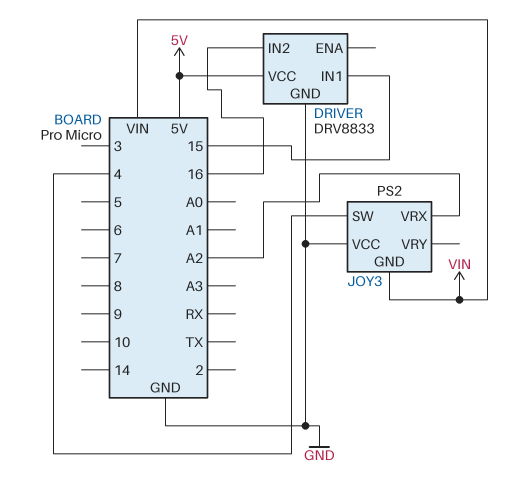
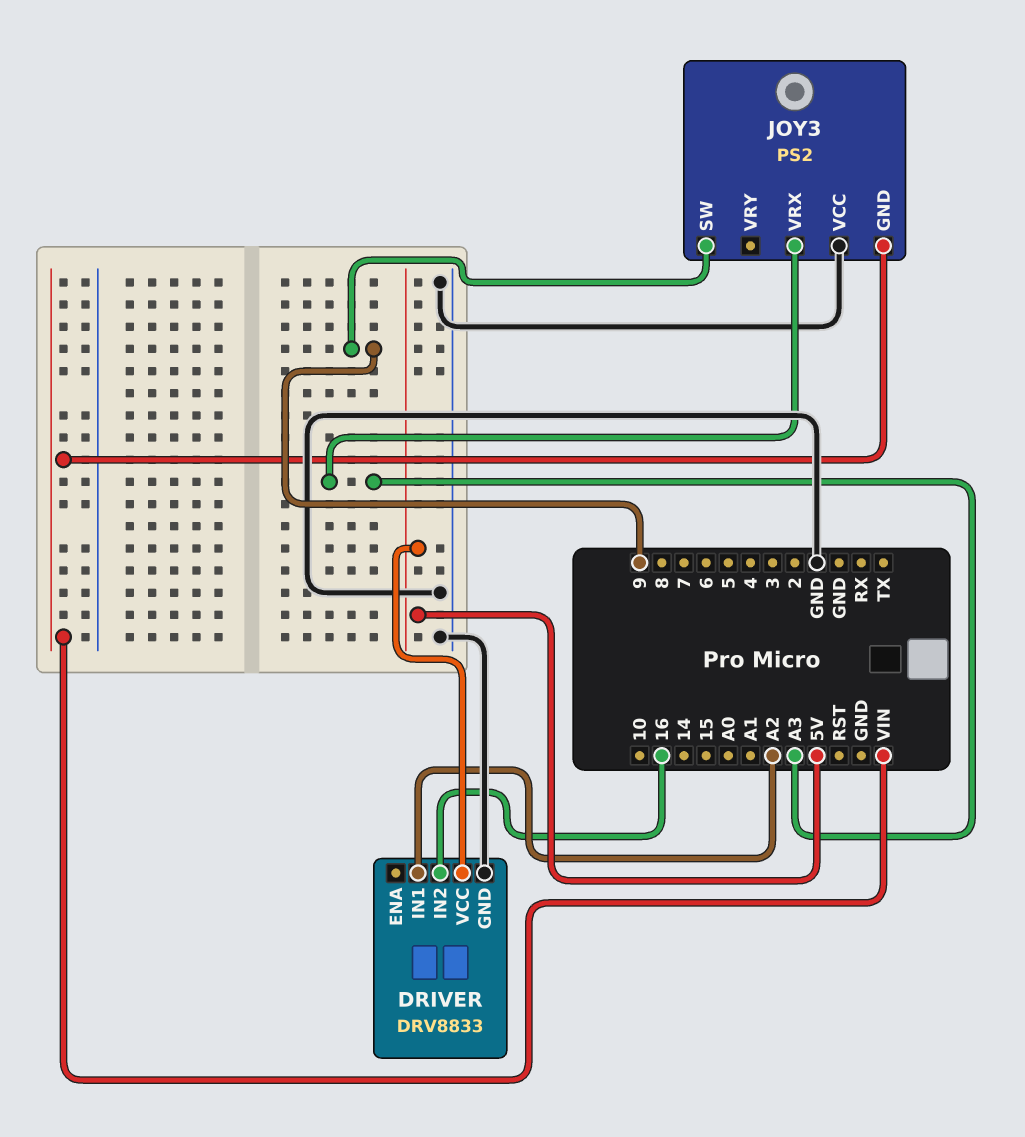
DRIVER pin IN1: 15 -> A2
JOY3 pin SW: 4 -> 9
JOY3 pin VRX: A2 -> A3

